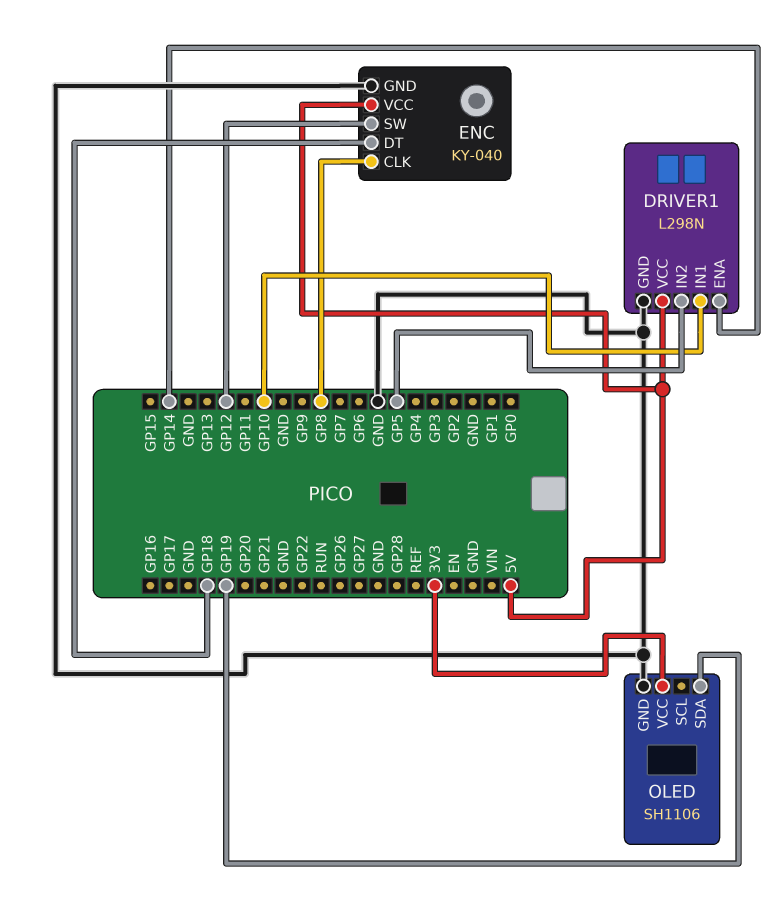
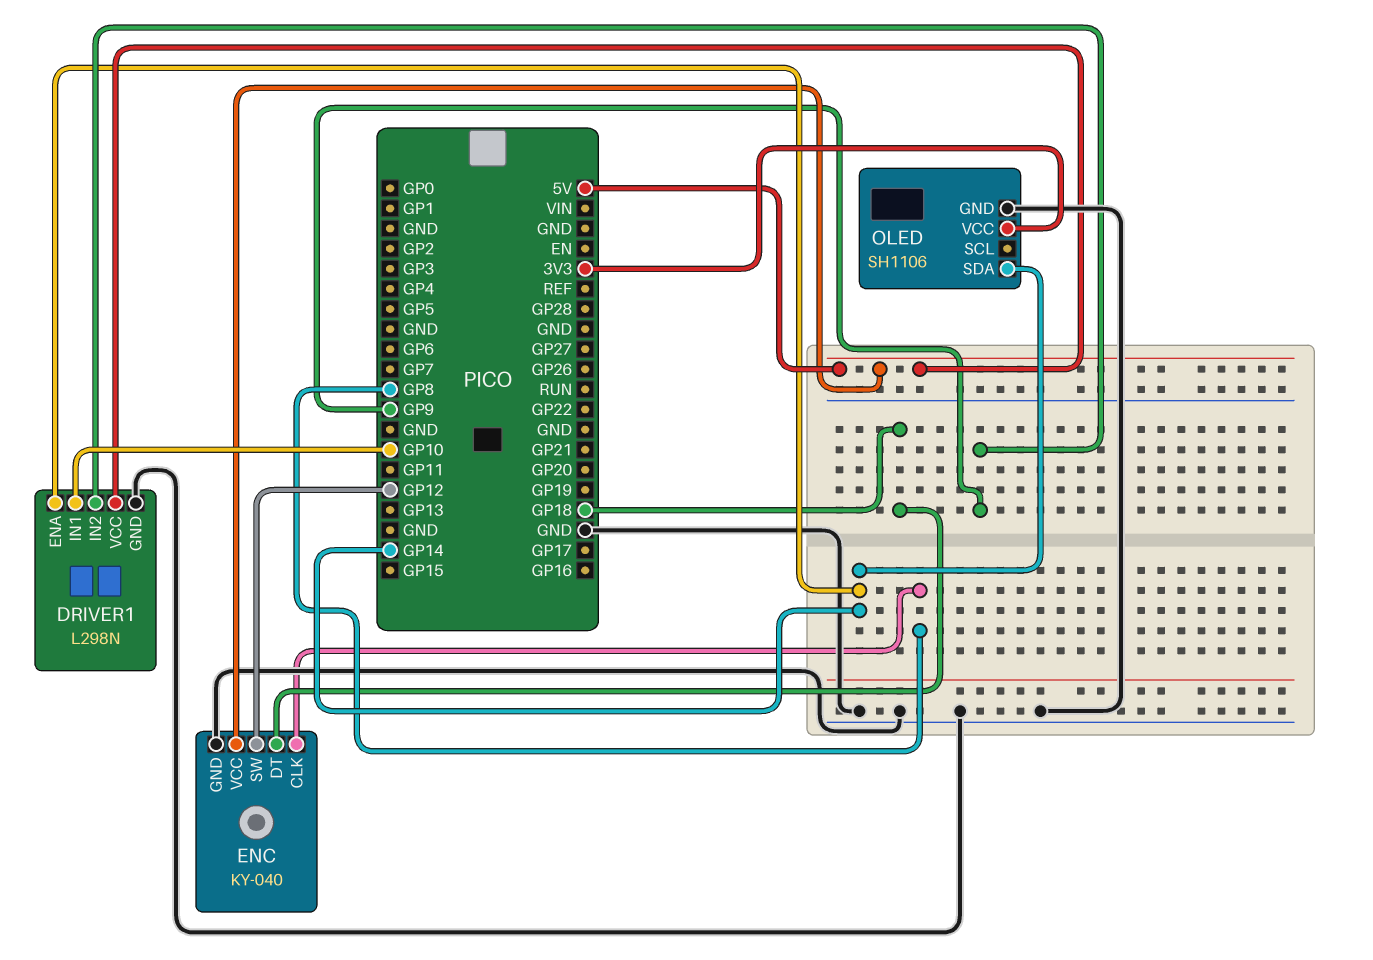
DRIVER1 pin IN2: GP5 -> GP9
OLED pin SDA: GP19 -> GP14

